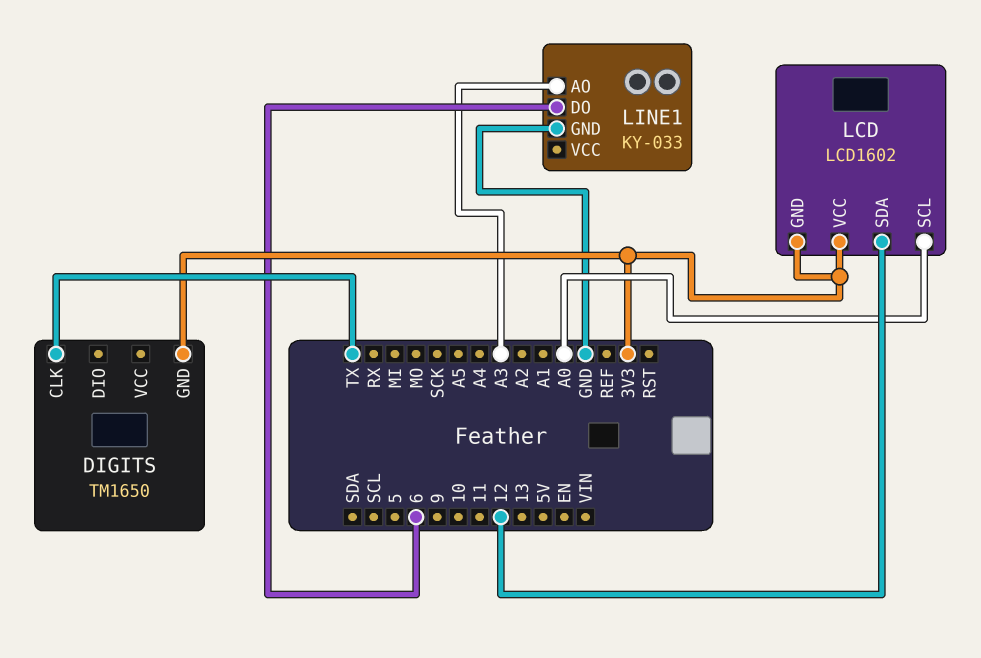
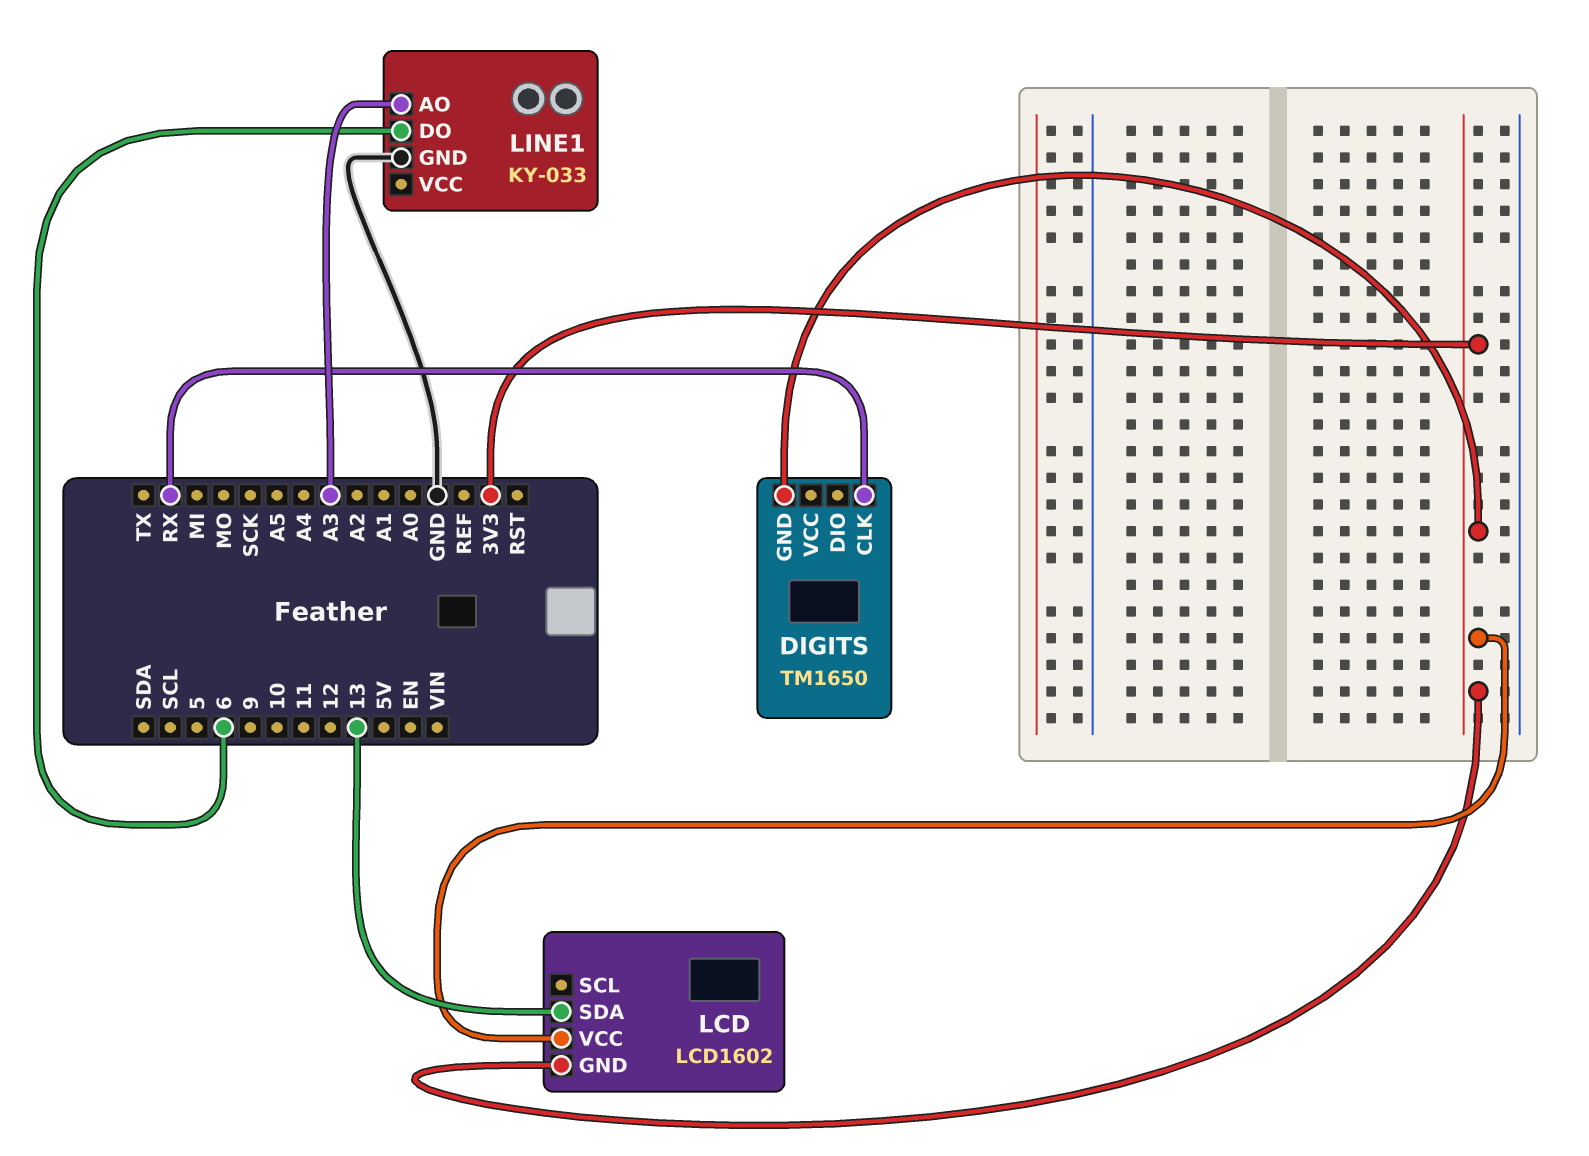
DIGITS pin CLK: TX -> RX
LCD pin SCL: A0 -> none
LCD pin SDA: 12 -> 13

